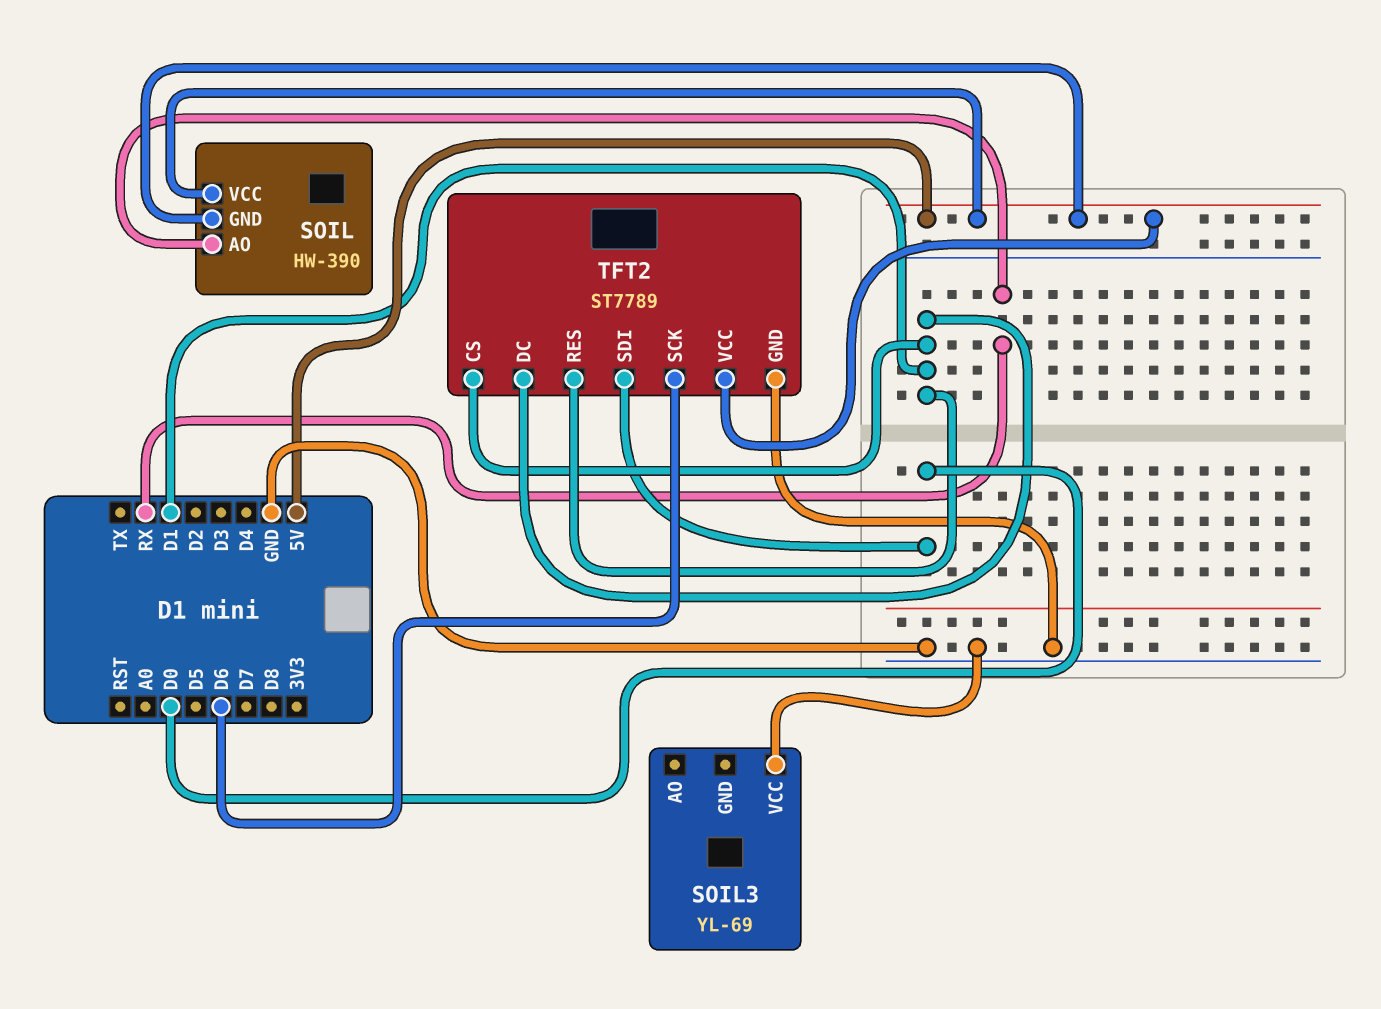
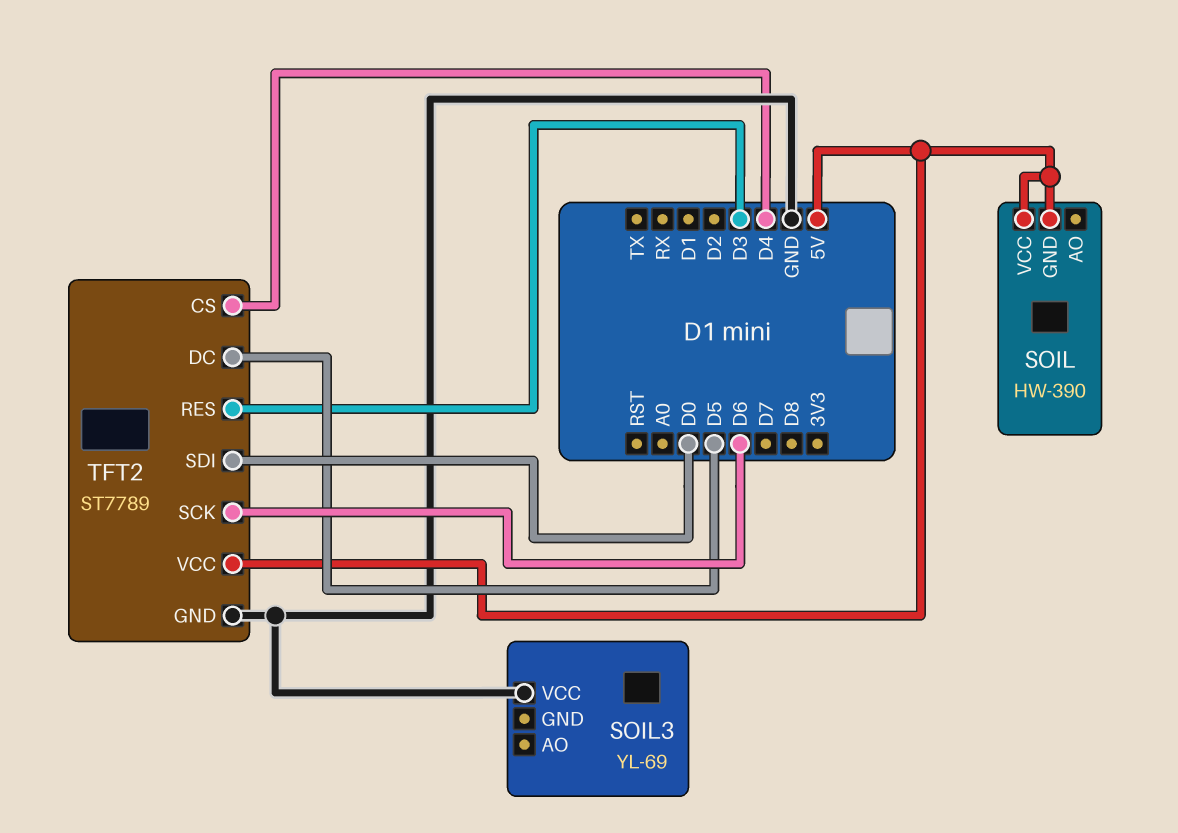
SOIL pin AO: RX -> none
TFT2 pin CS: D1 -> D4
TFT2 pin DC: D1 -> D5
TFT2 pin RES: D1 -> D3

